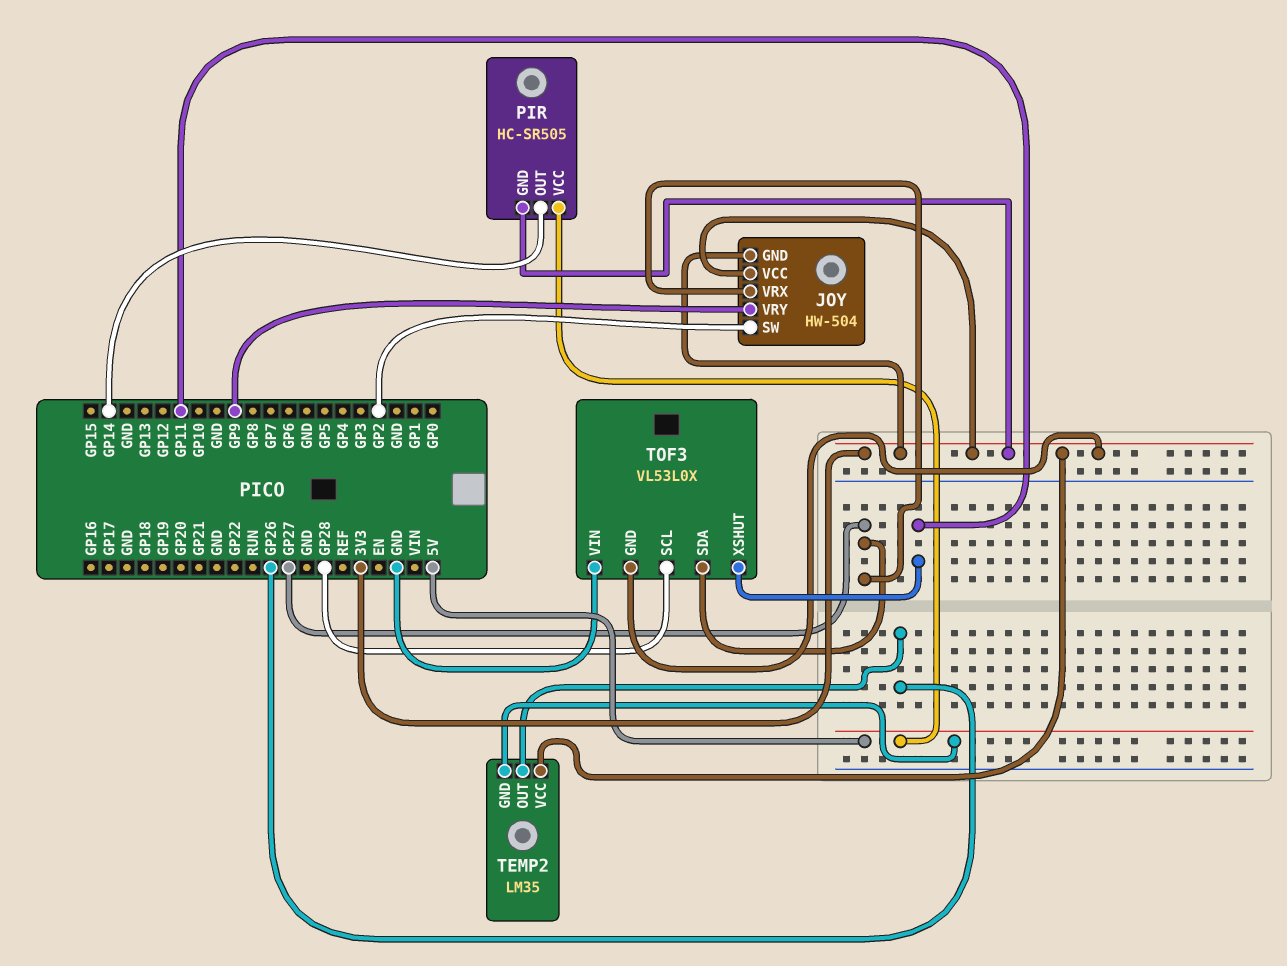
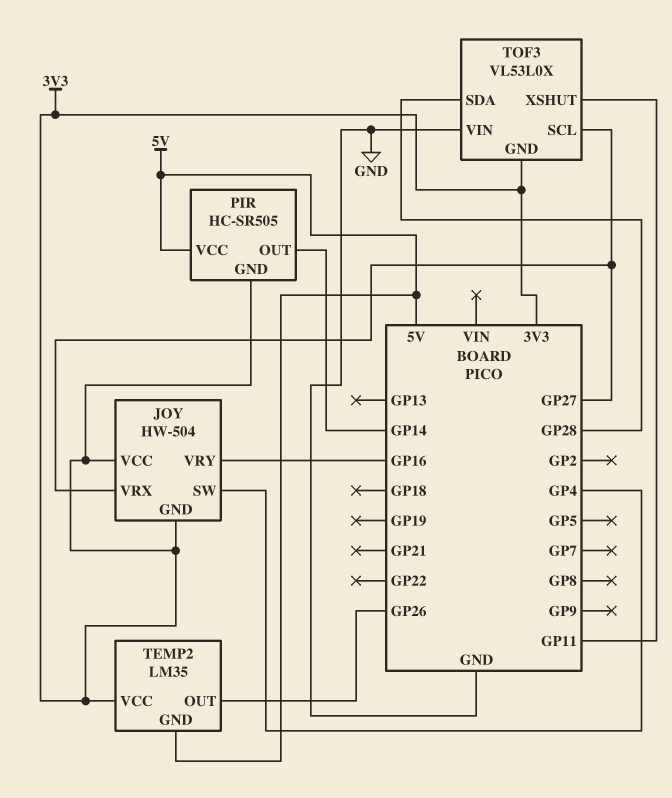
JOY pin SW: GP2 -> GP4
JOY pin VRY: GP9 -> GP16
TOF3 pin SCL: GP28 -> GP27
TOF3 pin SDA: GP27 -> GP28

